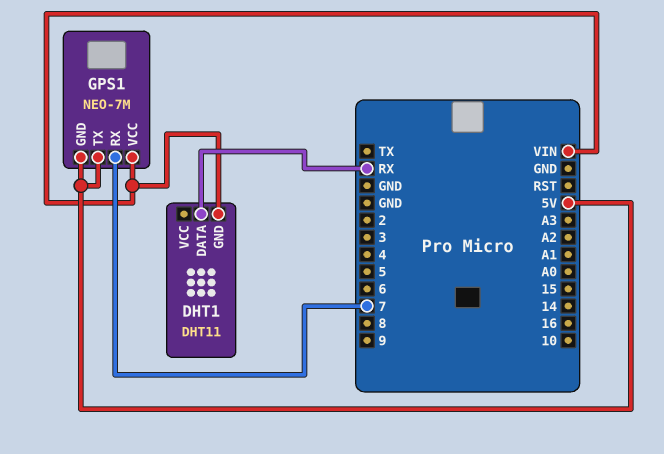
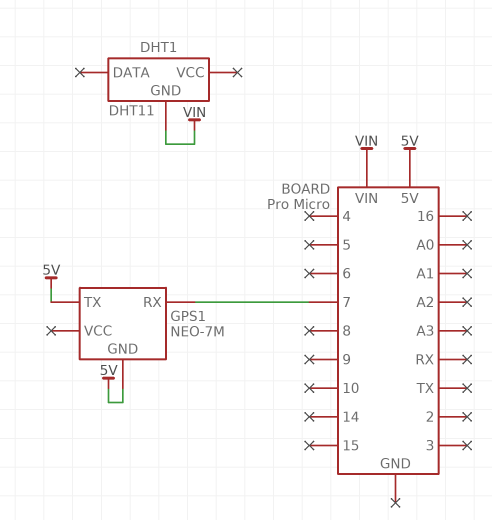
DHT1 pin DATA: RX -> none
GPS1 pin VCC: VIN -> none

